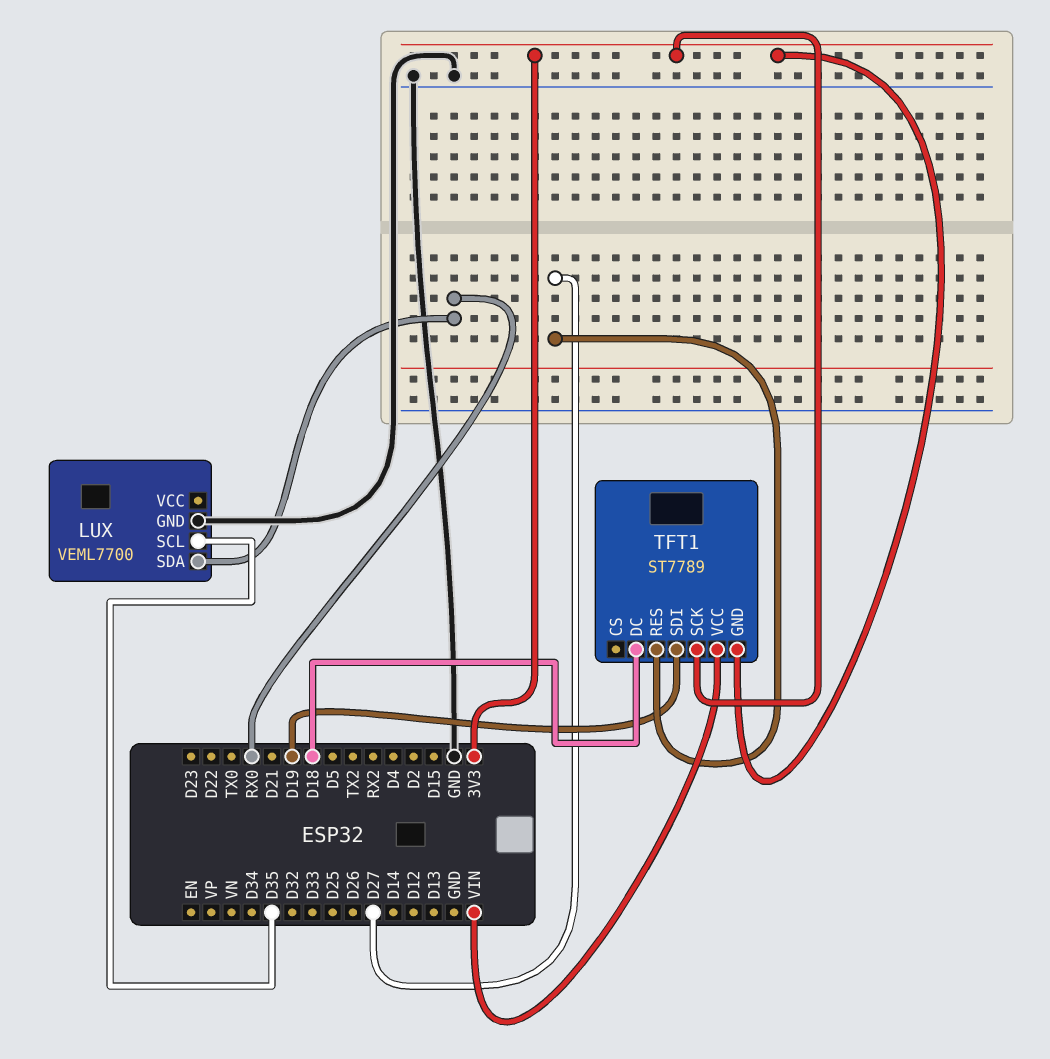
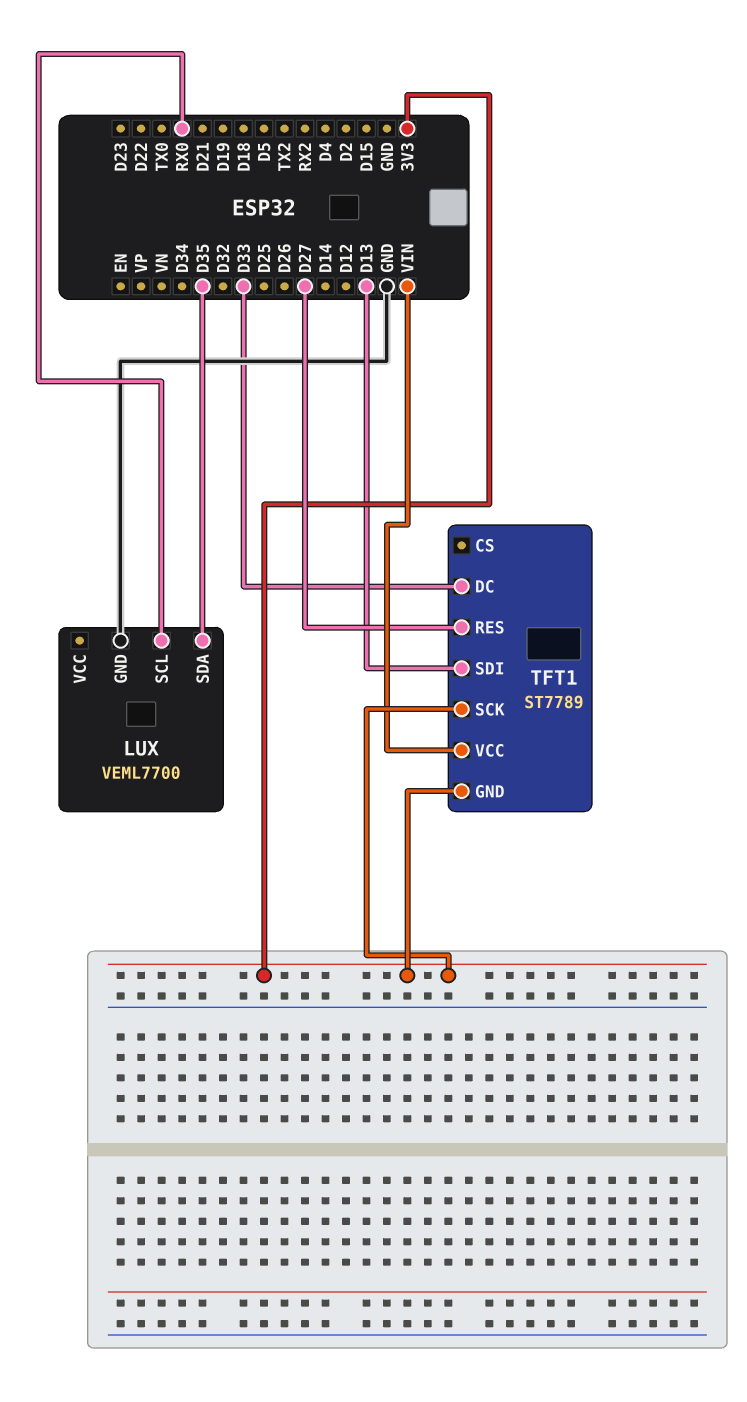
LUX pin SCL: D35 -> RX0
LUX pin SDA: RX0 -> D35
TFT1 pin DC: D18 -> D33
TFT1 pin SDI: D19 -> D13

